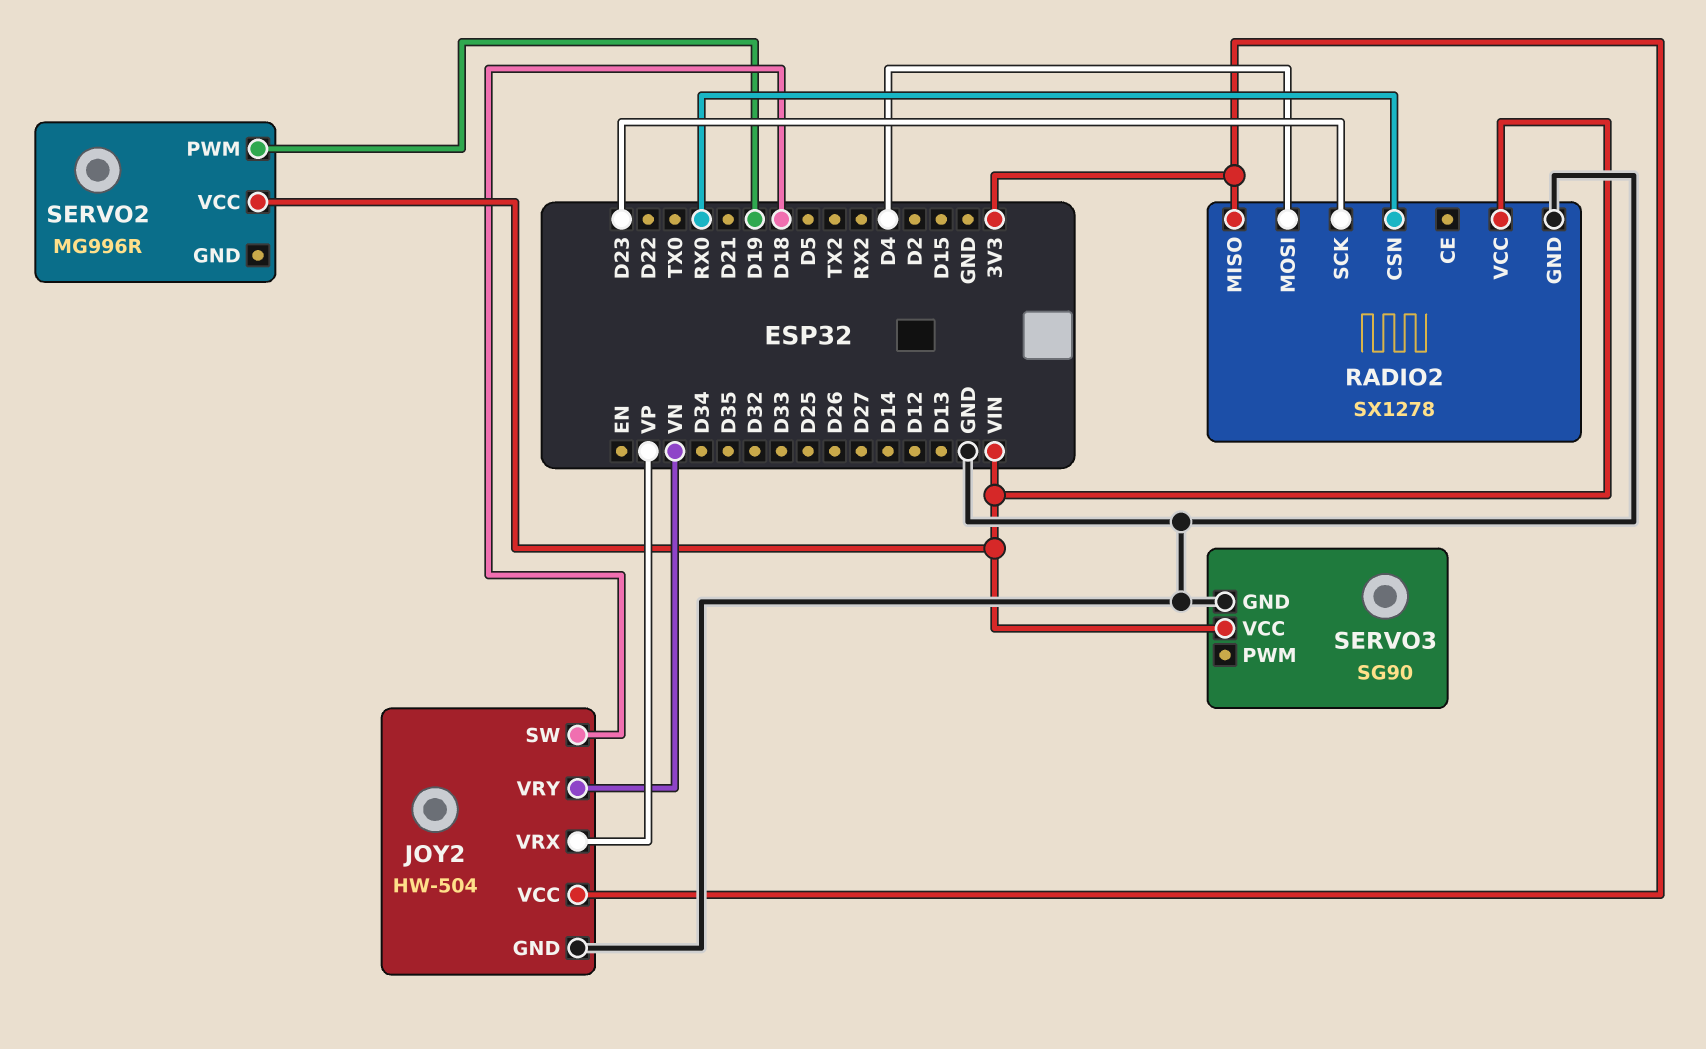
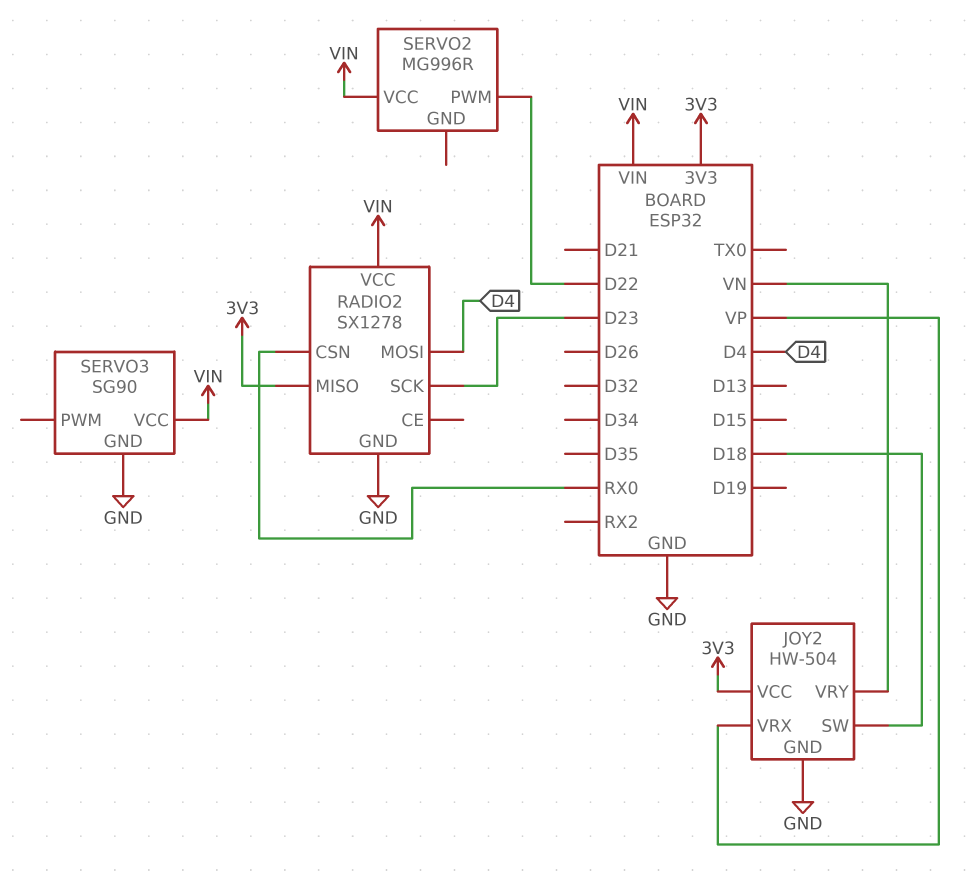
SERVO2 pin PWM: D19 -> D22

